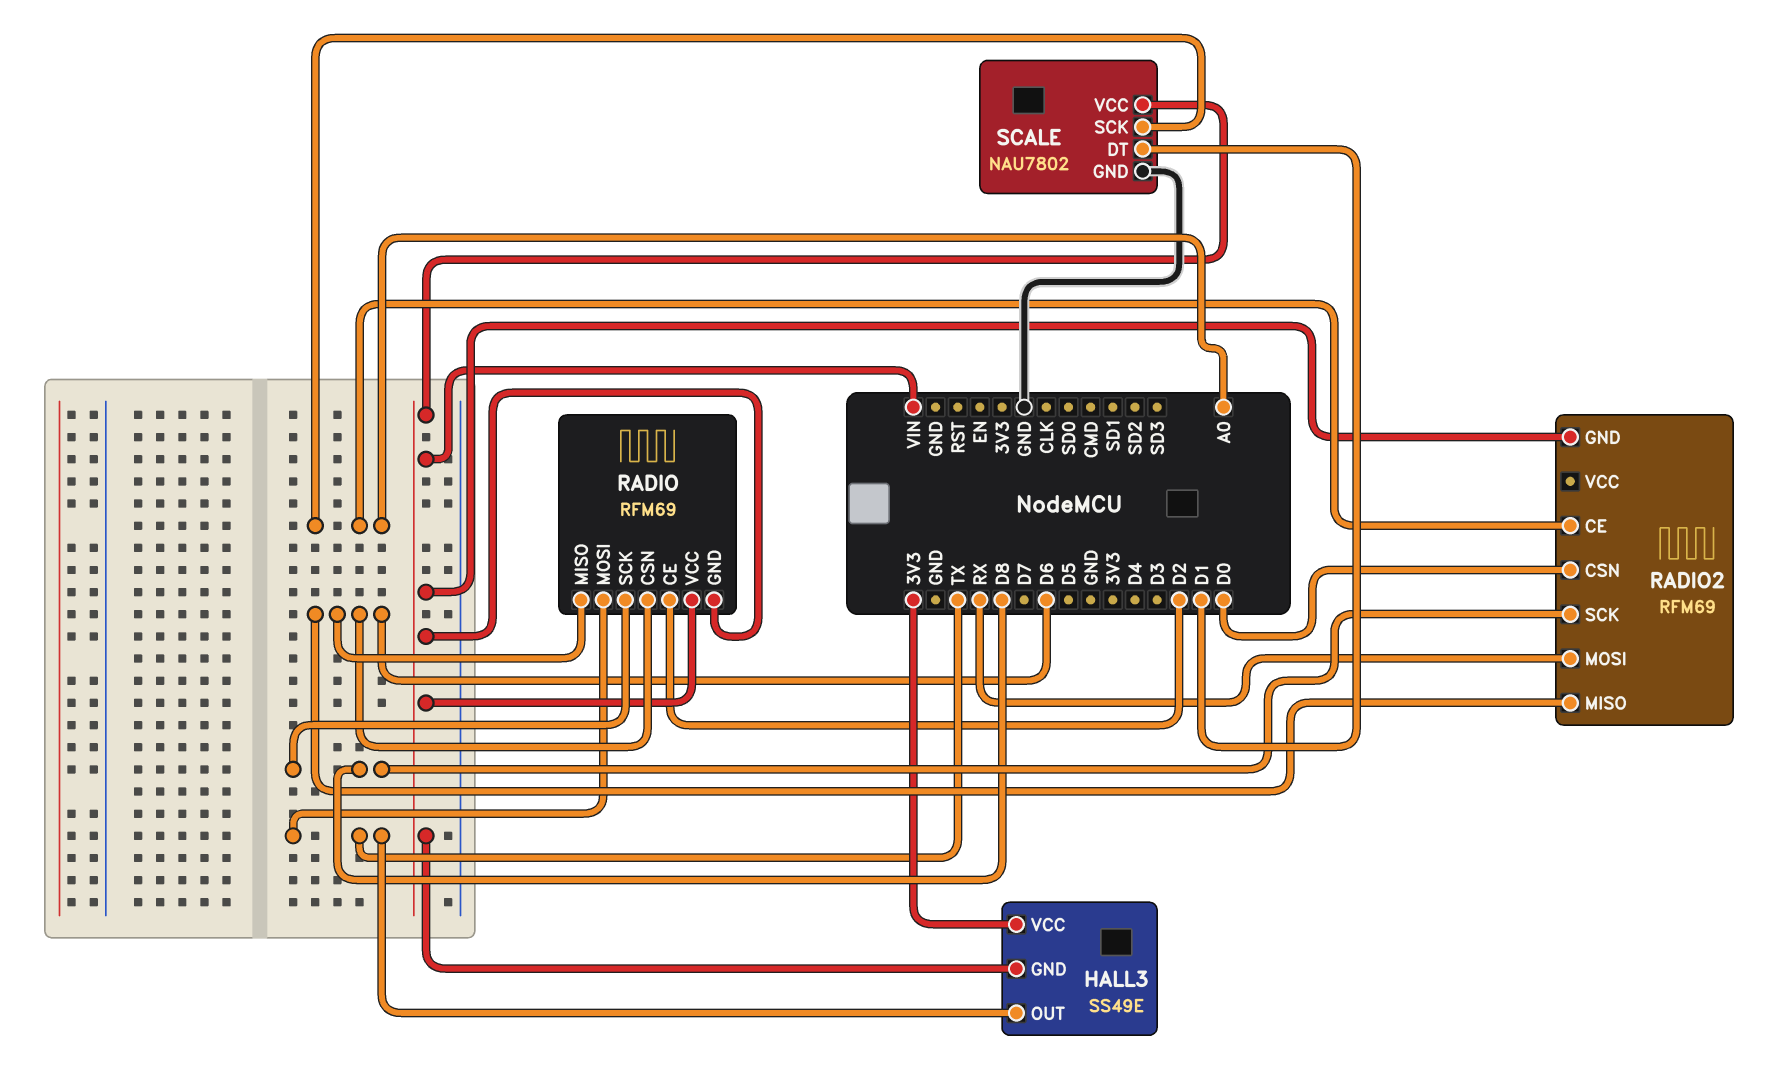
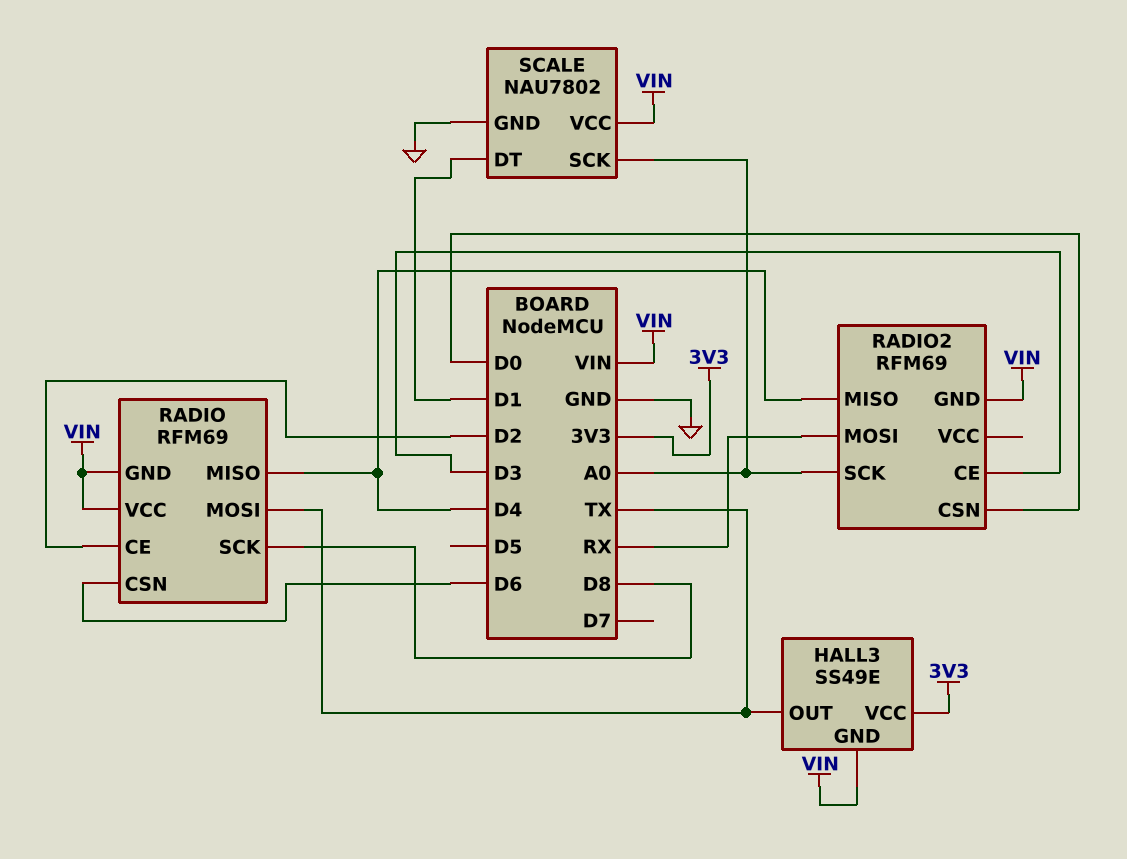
RADIO pin MISO: D6 -> D4
RADIO2 pin CE: A0 -> D3
RADIO2 pin MISO: D6 -> D4
RADIO2 pin SCK: D8 -> A0

